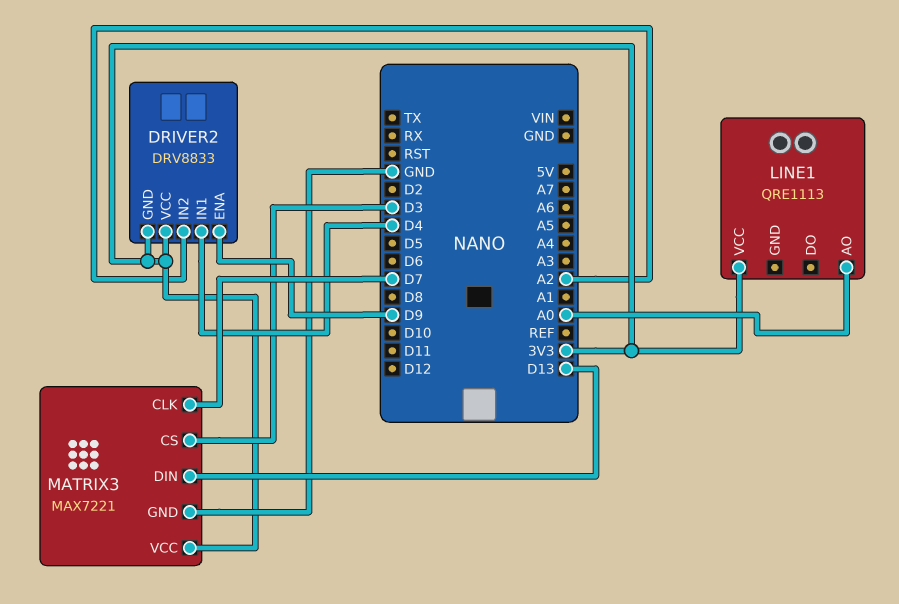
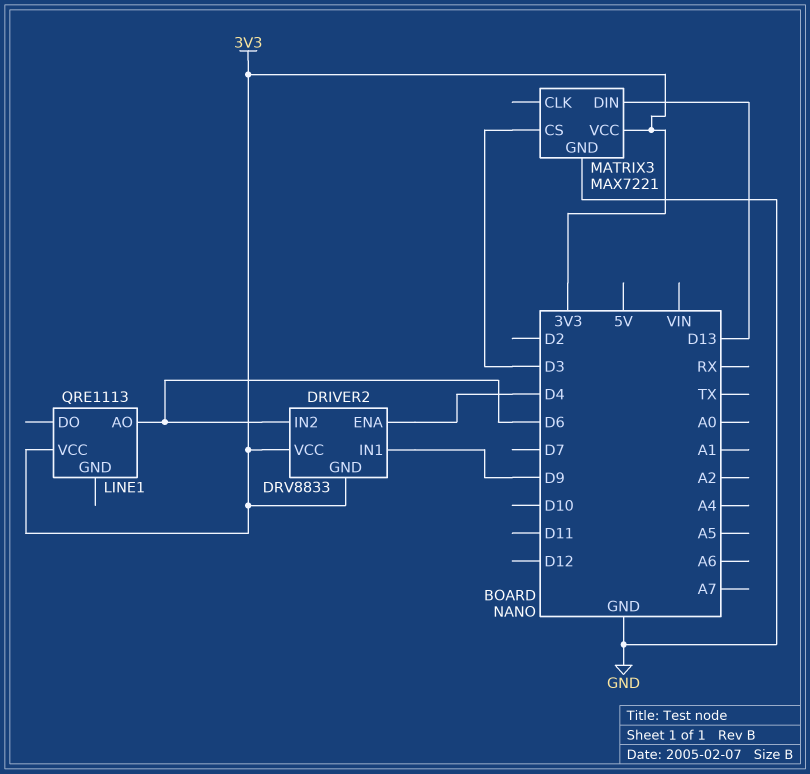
DRIVER2 pin ENA: D9 -> D4
DRIVER2 pin IN1: D4 -> D9
DRIVER2 pin IN2: A2 -> D6
LINE1 pin AO: A0 -> D6
MATRIX3 pin CLK: D7 -> none

